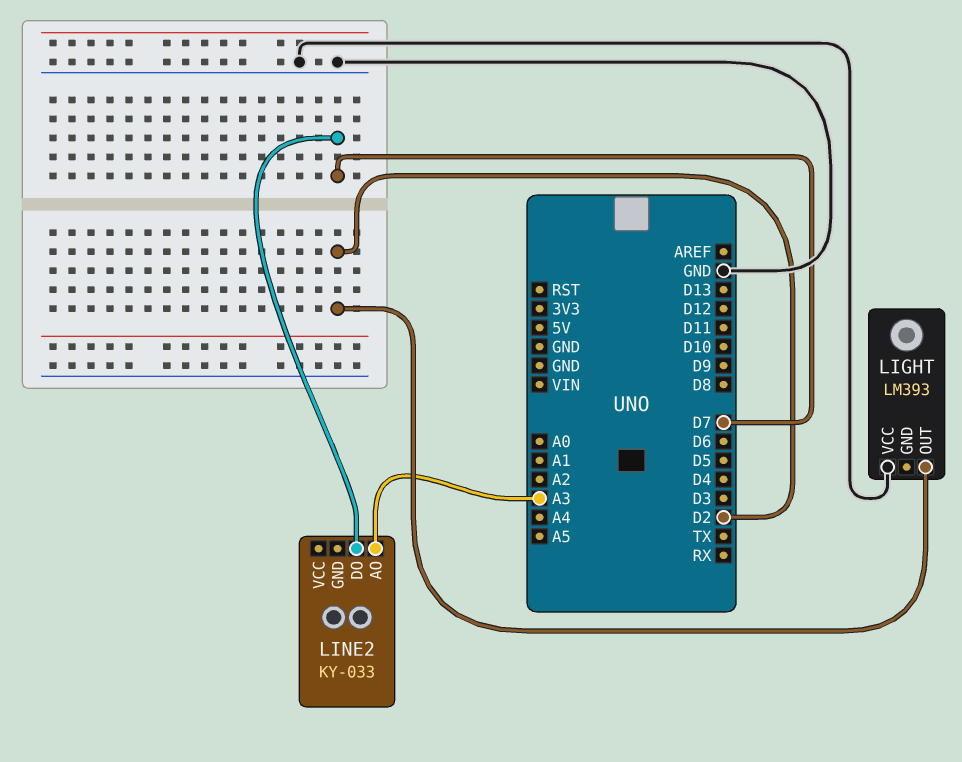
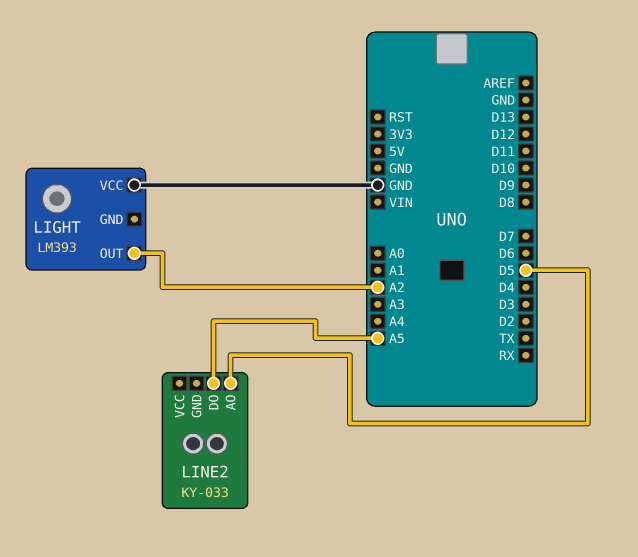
LIGHT pin OUT: D2 -> A2
LINE2 pin AO: A3 -> D5
LINE2 pin DO: D7 -> A5

